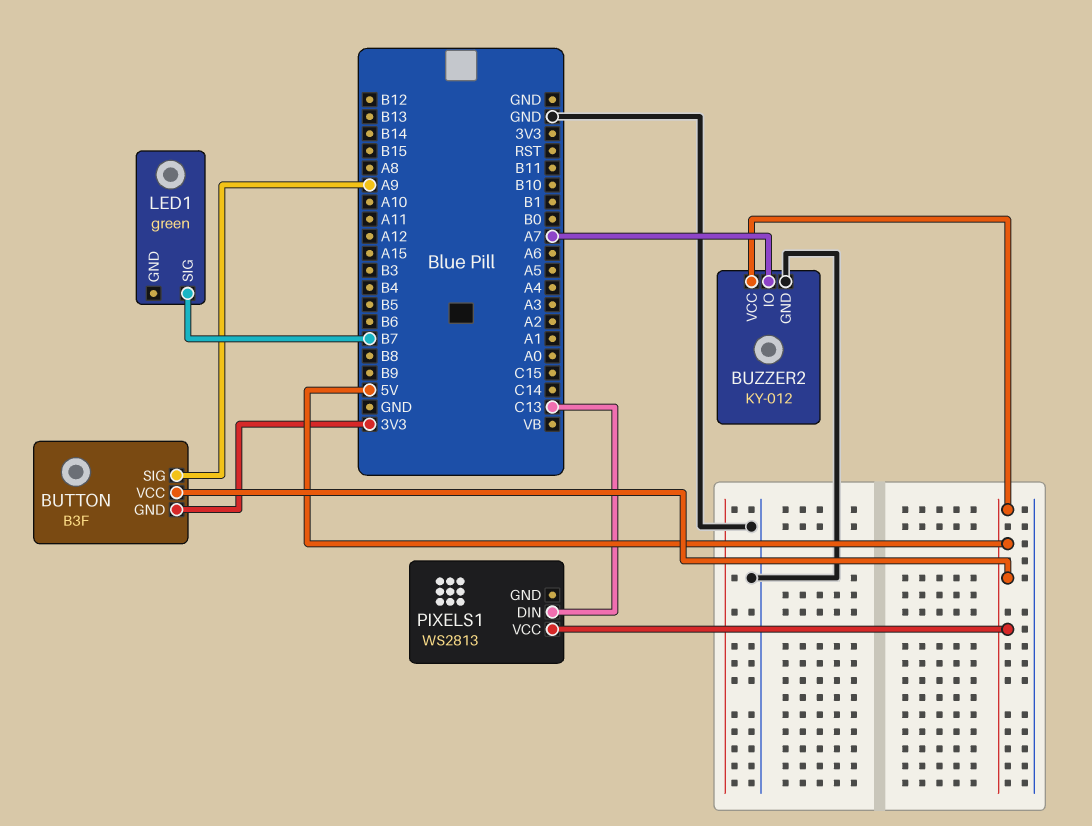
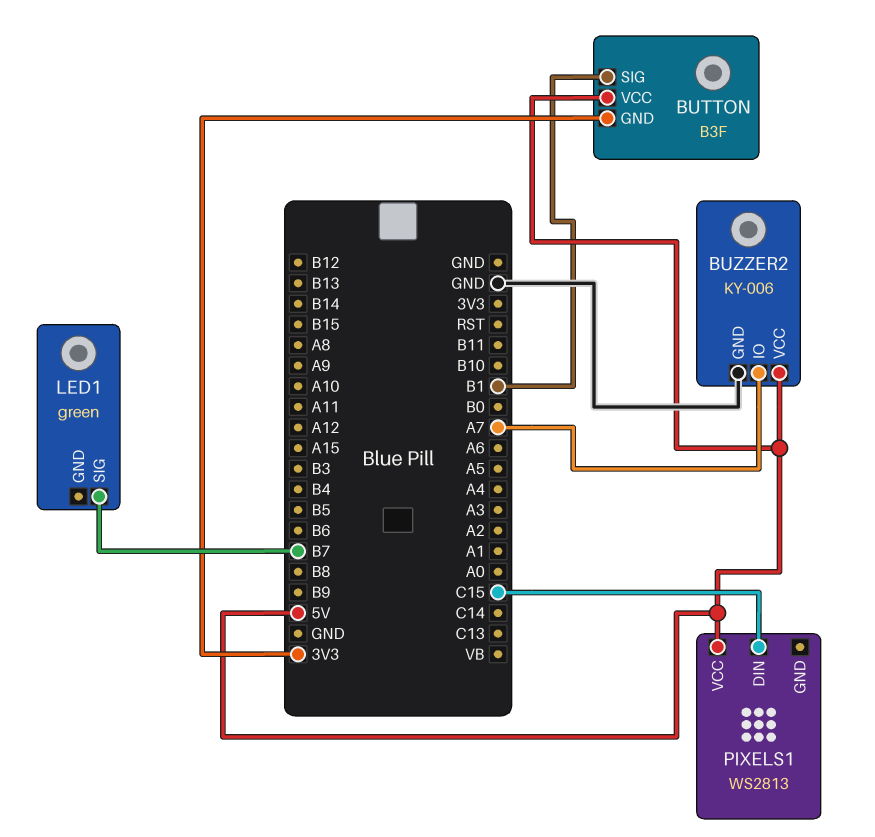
BUTTON pin SIG: A9 -> B1
BUZZER2: KY-012 -> KY-006
PIXELS1 pin DIN: C13 -> C15

